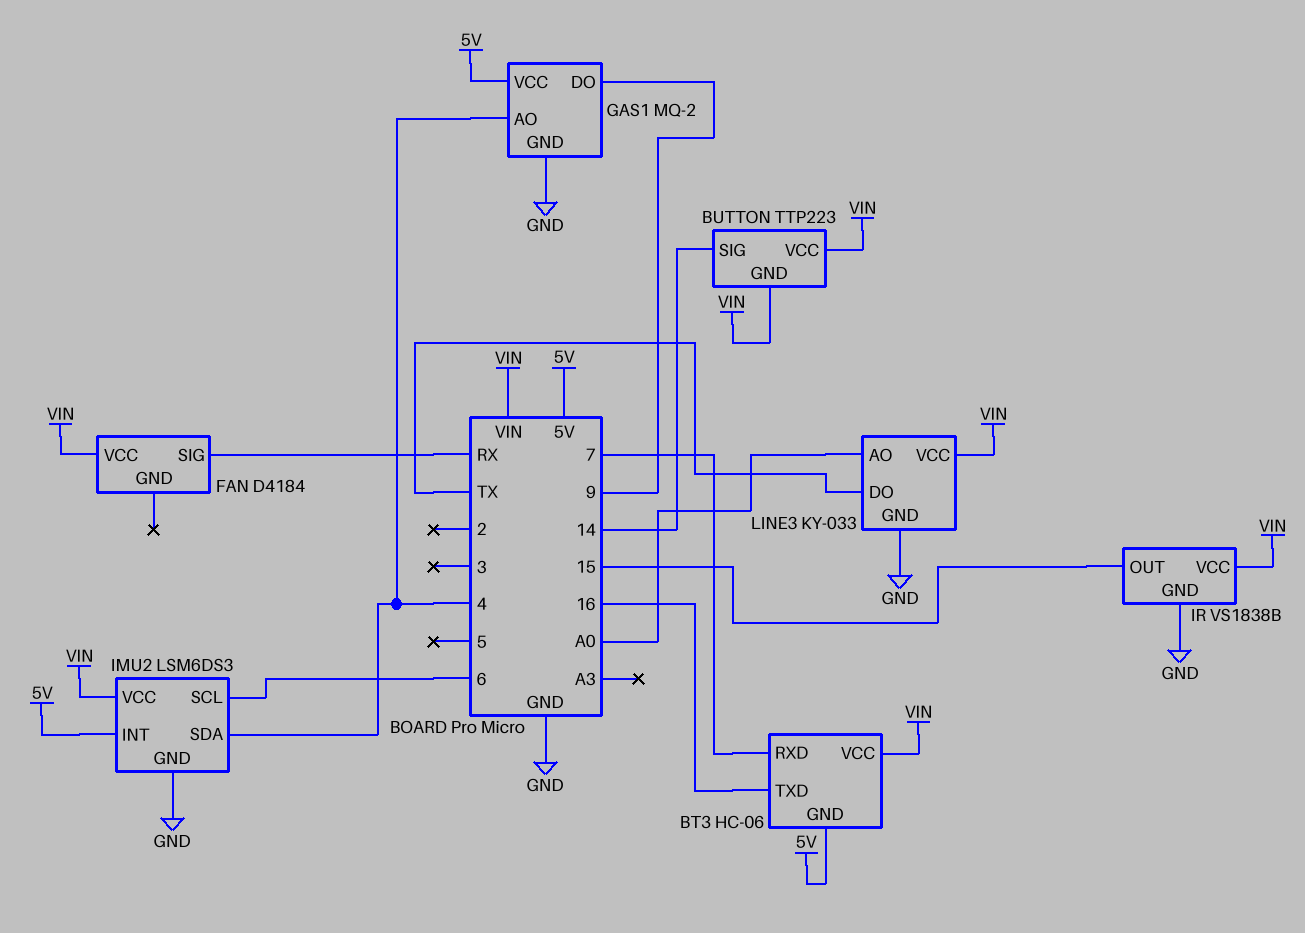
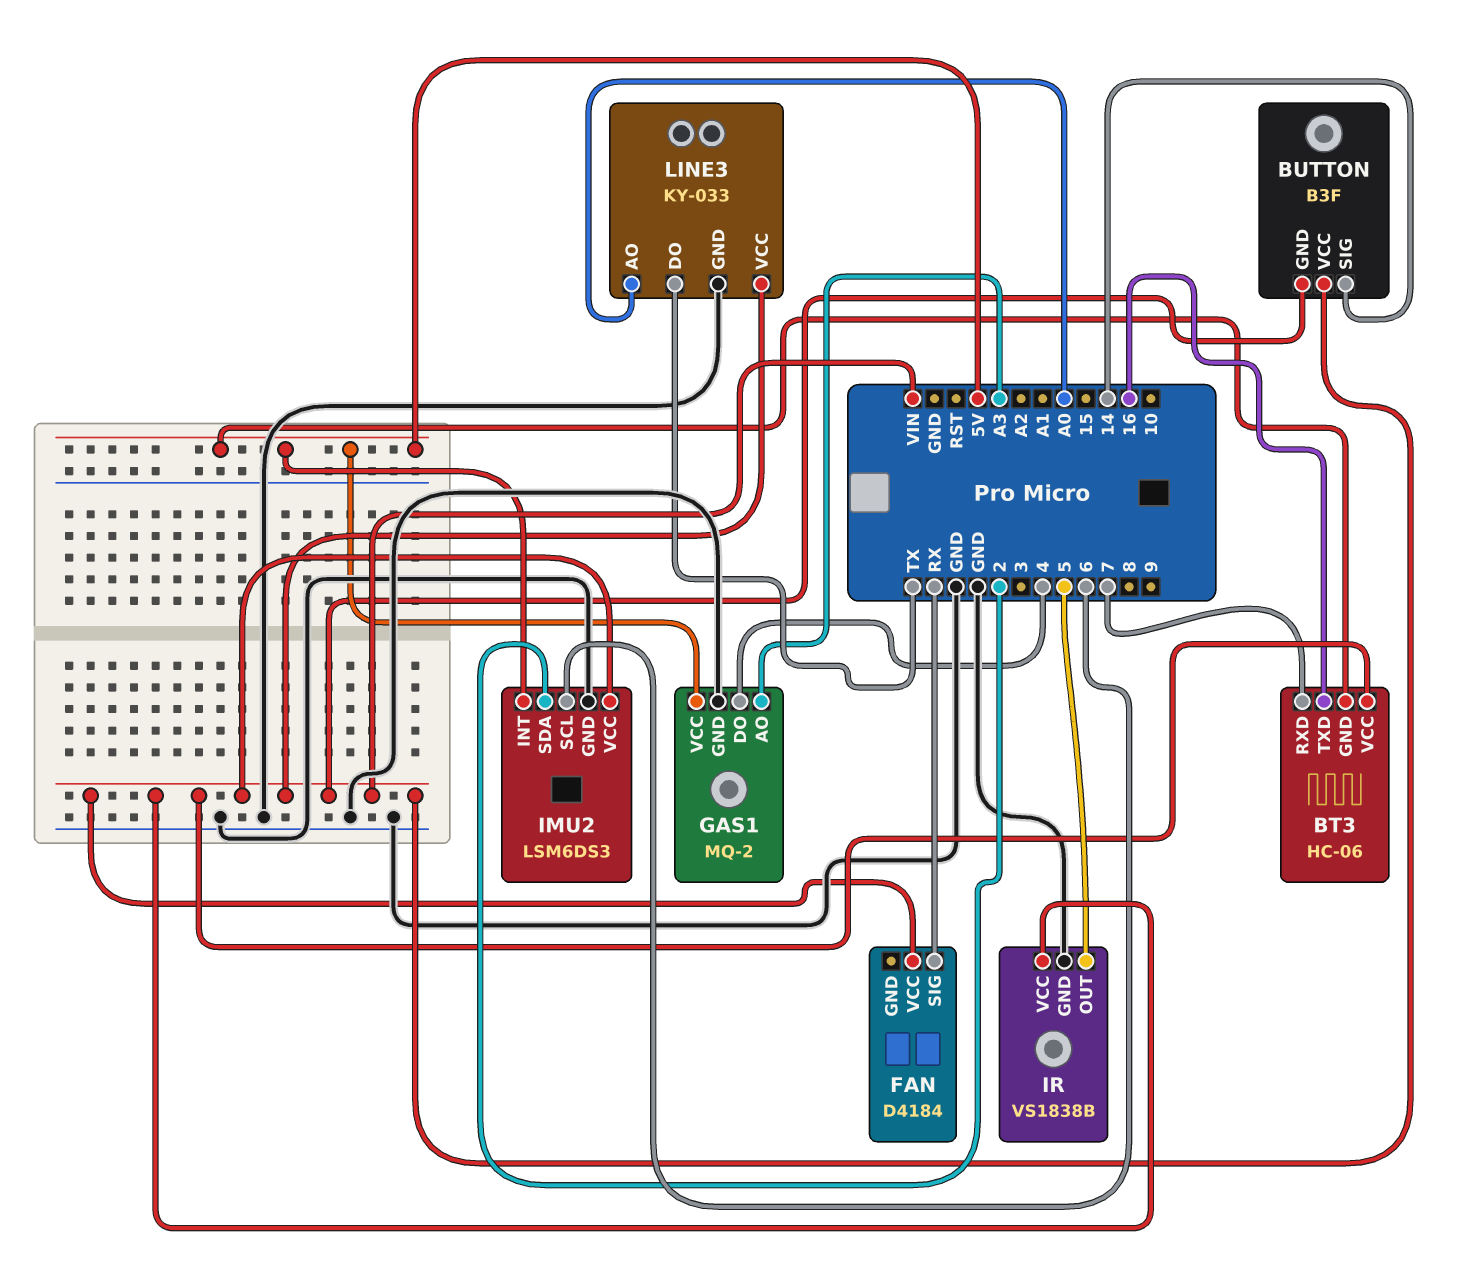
BUTTON: TTP223 -> B3F
GAS1 pin AO: 4 -> A3
GAS1 pin DO: 9 -> 4
IMU2 pin SDA: 4 -> 2
IR pin OUT: 15 -> 5

